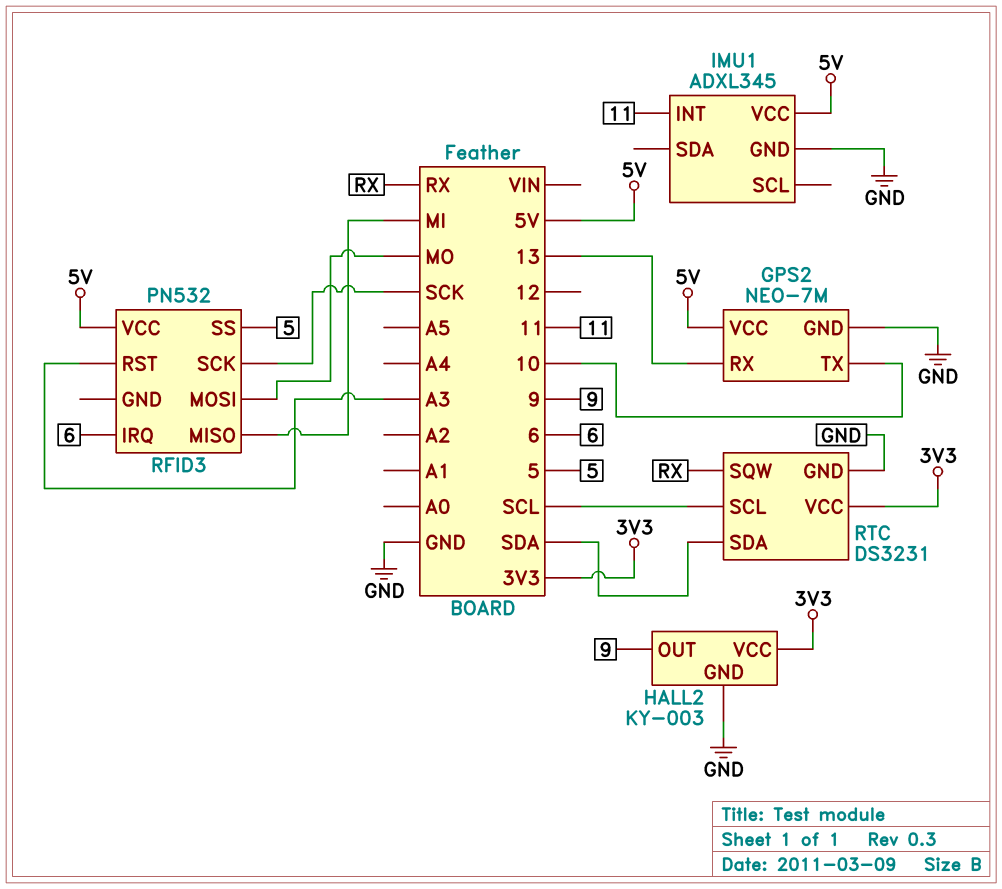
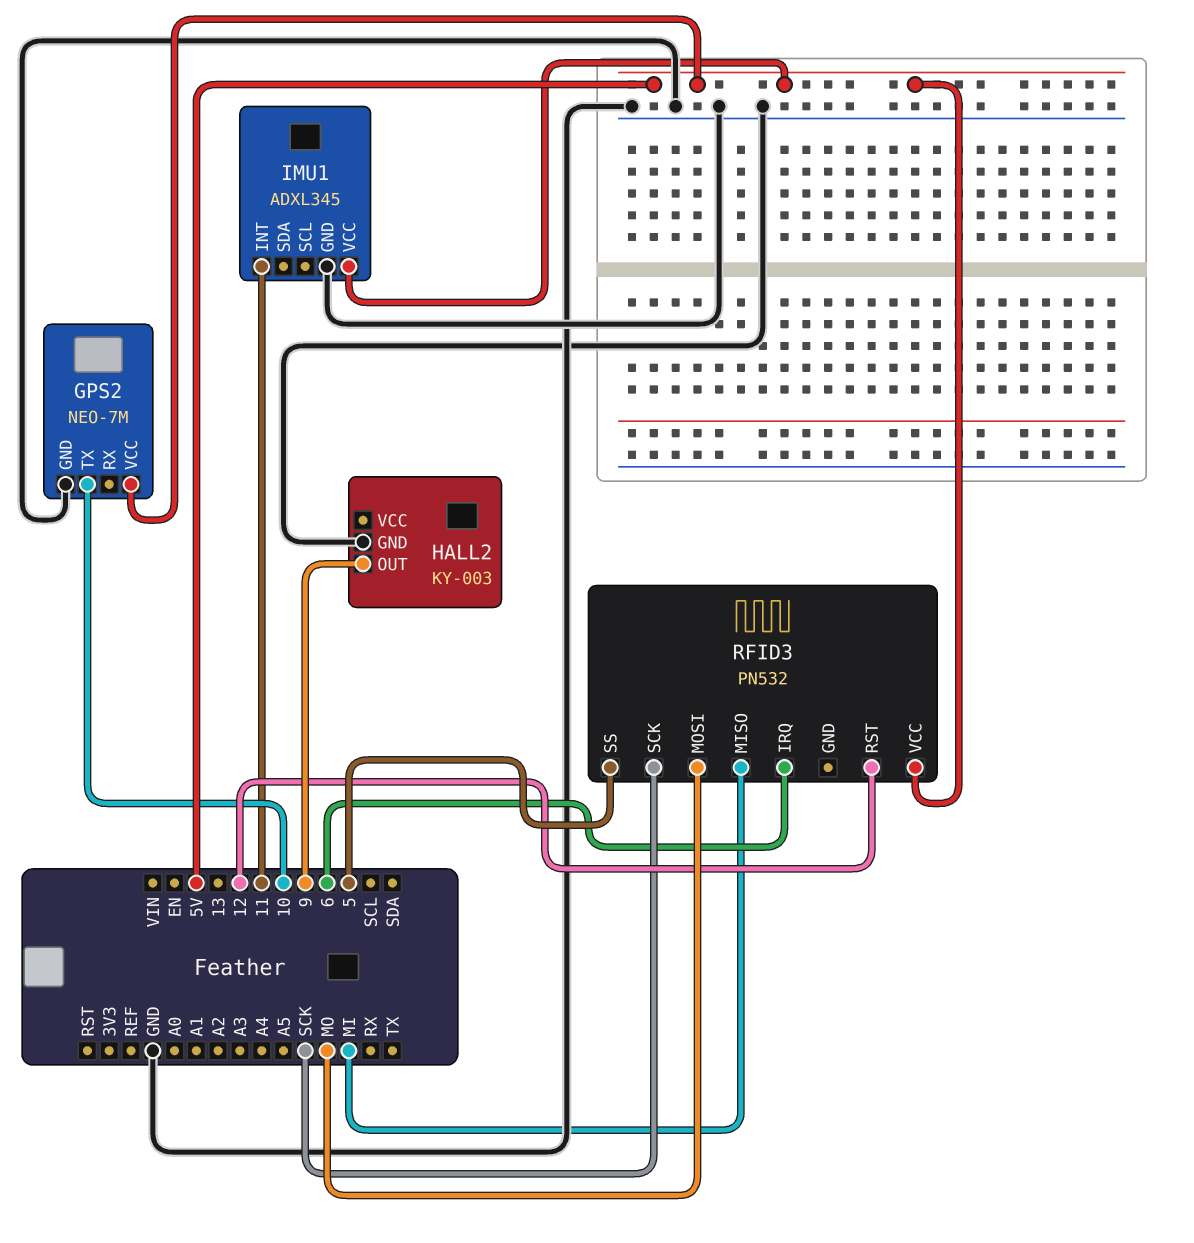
GPS2 pin RX: 13 -> none
HALL2 pin VCC: 3V3 -> none
RFID3 pin RST: A3 -> 12
RTC: DS3231 -> none
RTC pin GND: GND -> none
RTC pin SCL: SCL -> none
RTC pin SDA: SDA -> none
RTC pin SQW: RX -> none
RTC pin VCC: 3V3 -> none

